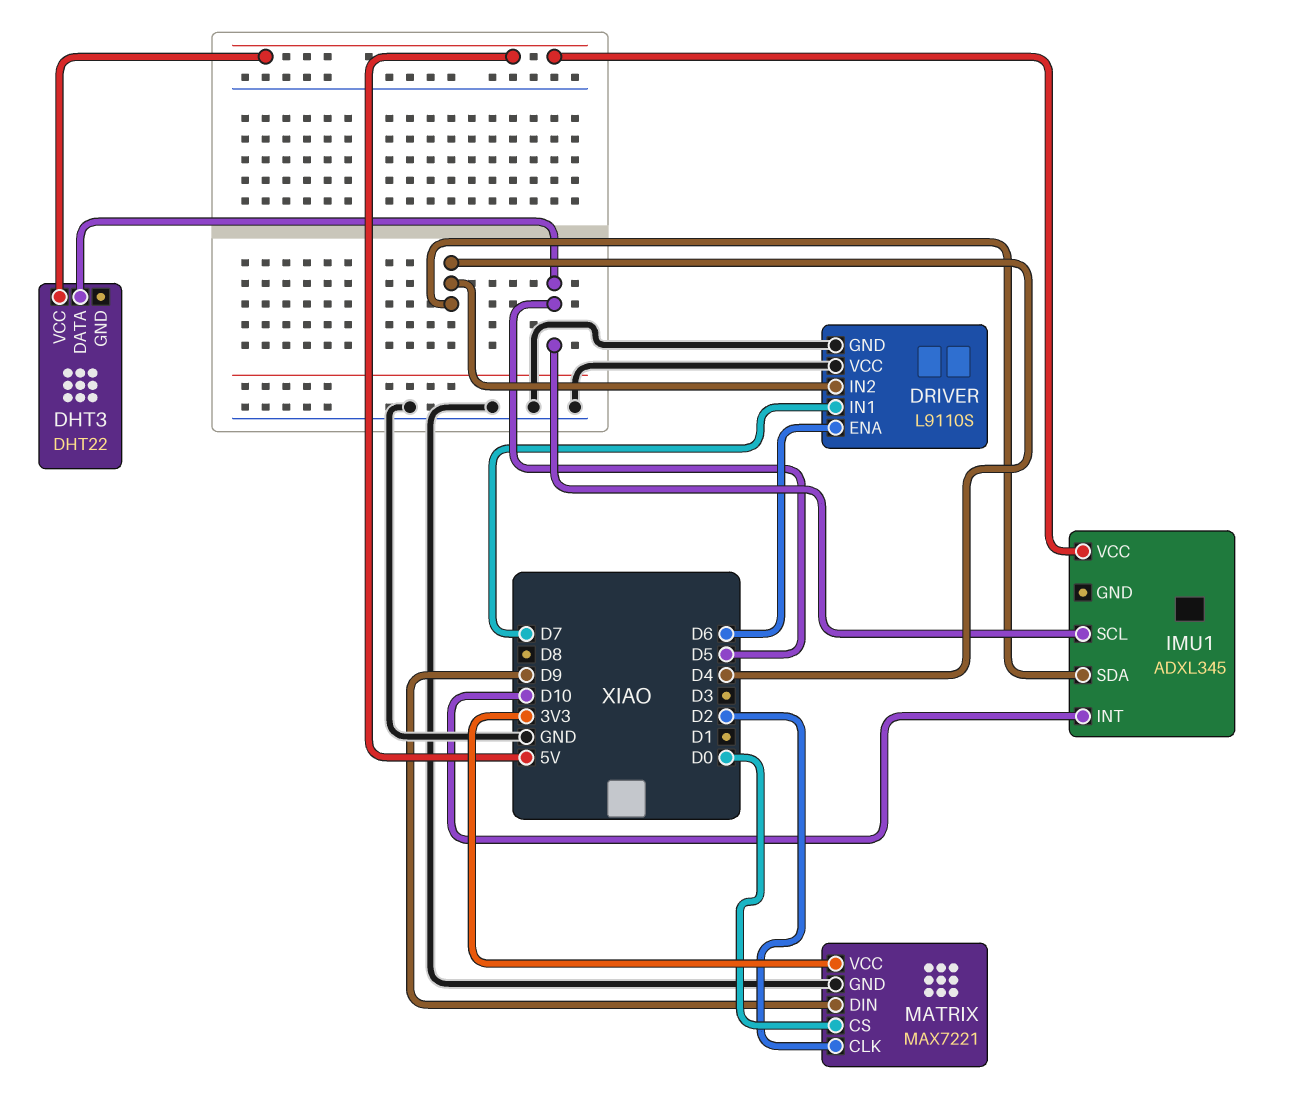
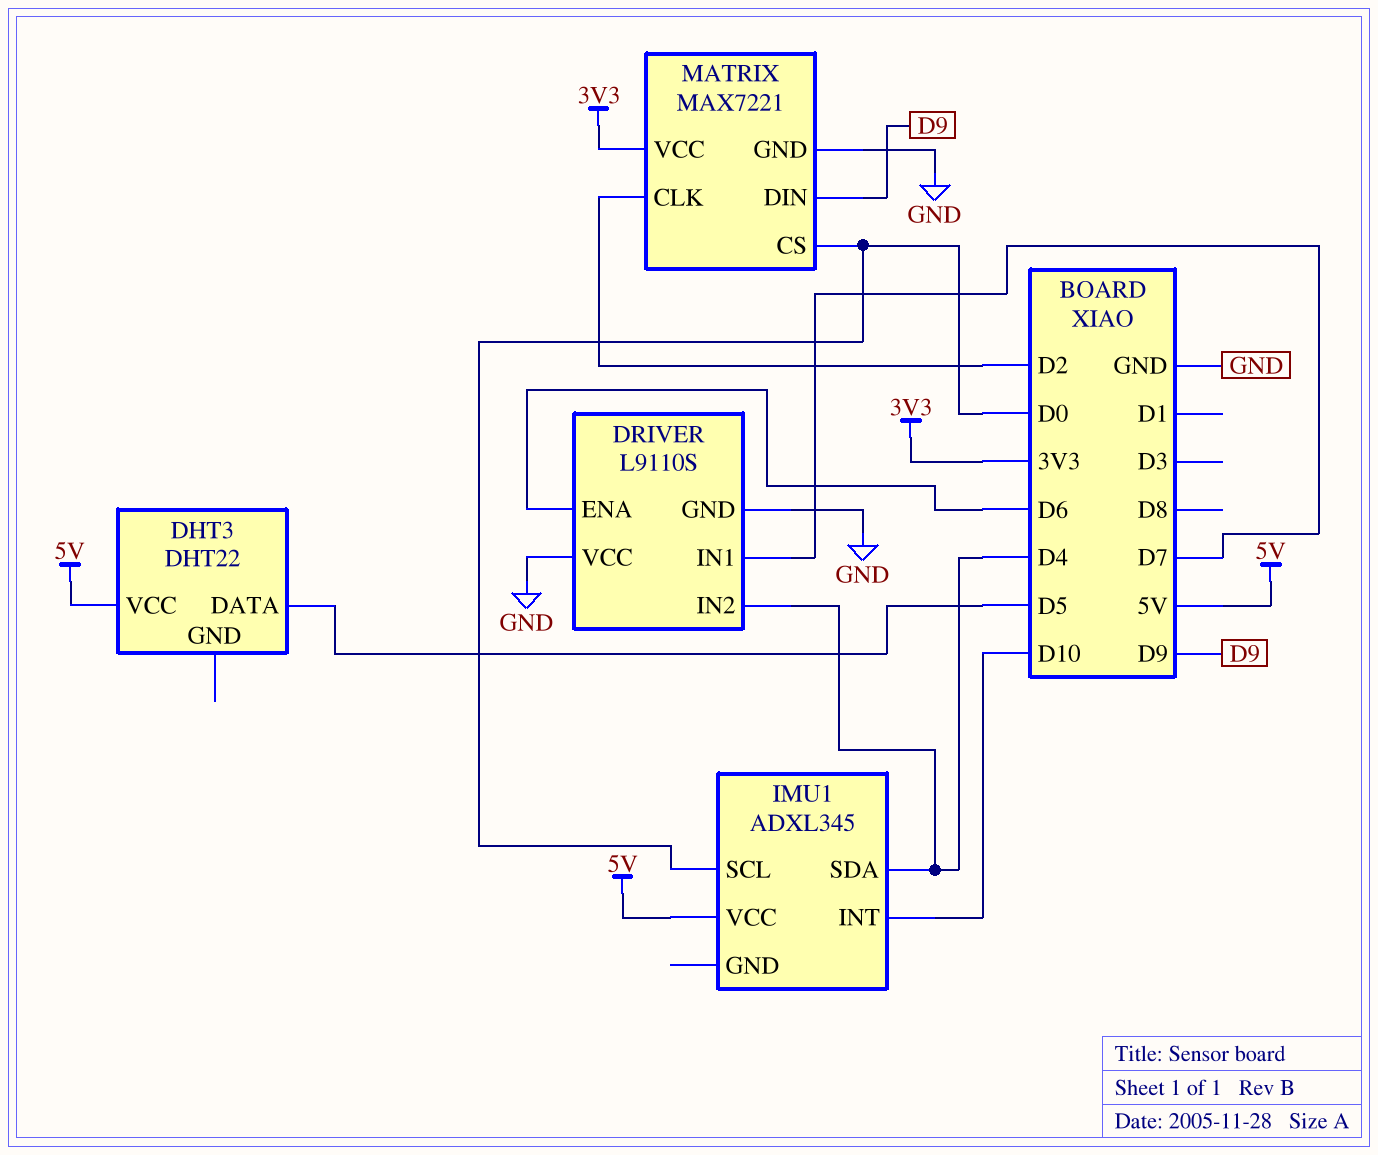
IMU1 pin SCL: D5 -> D0

